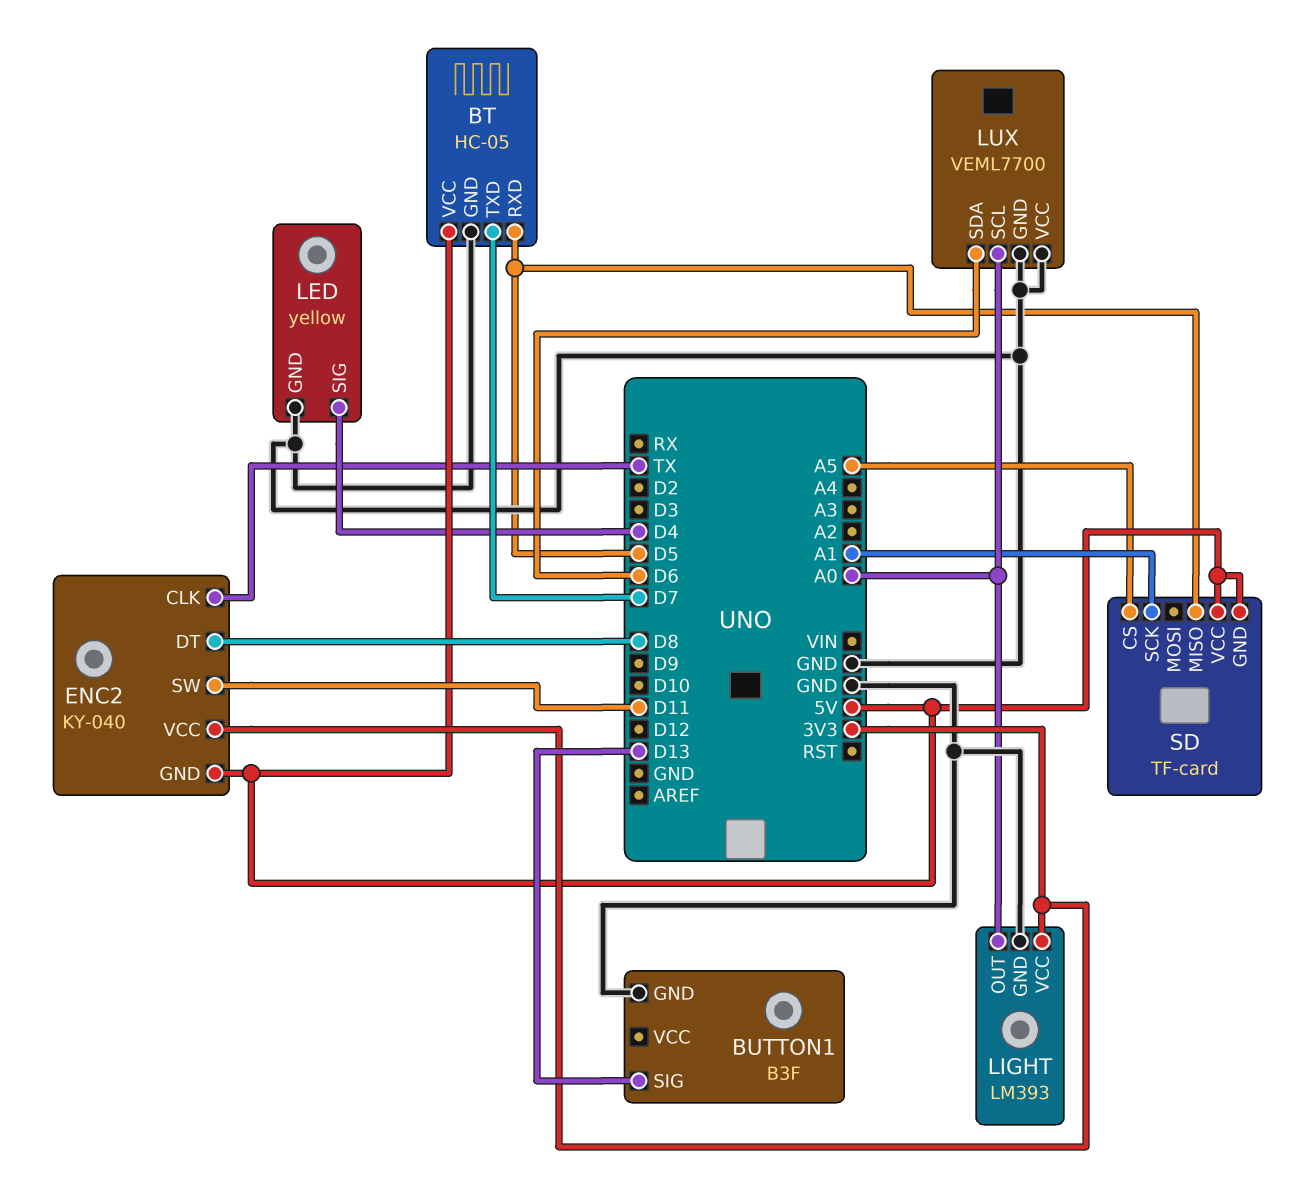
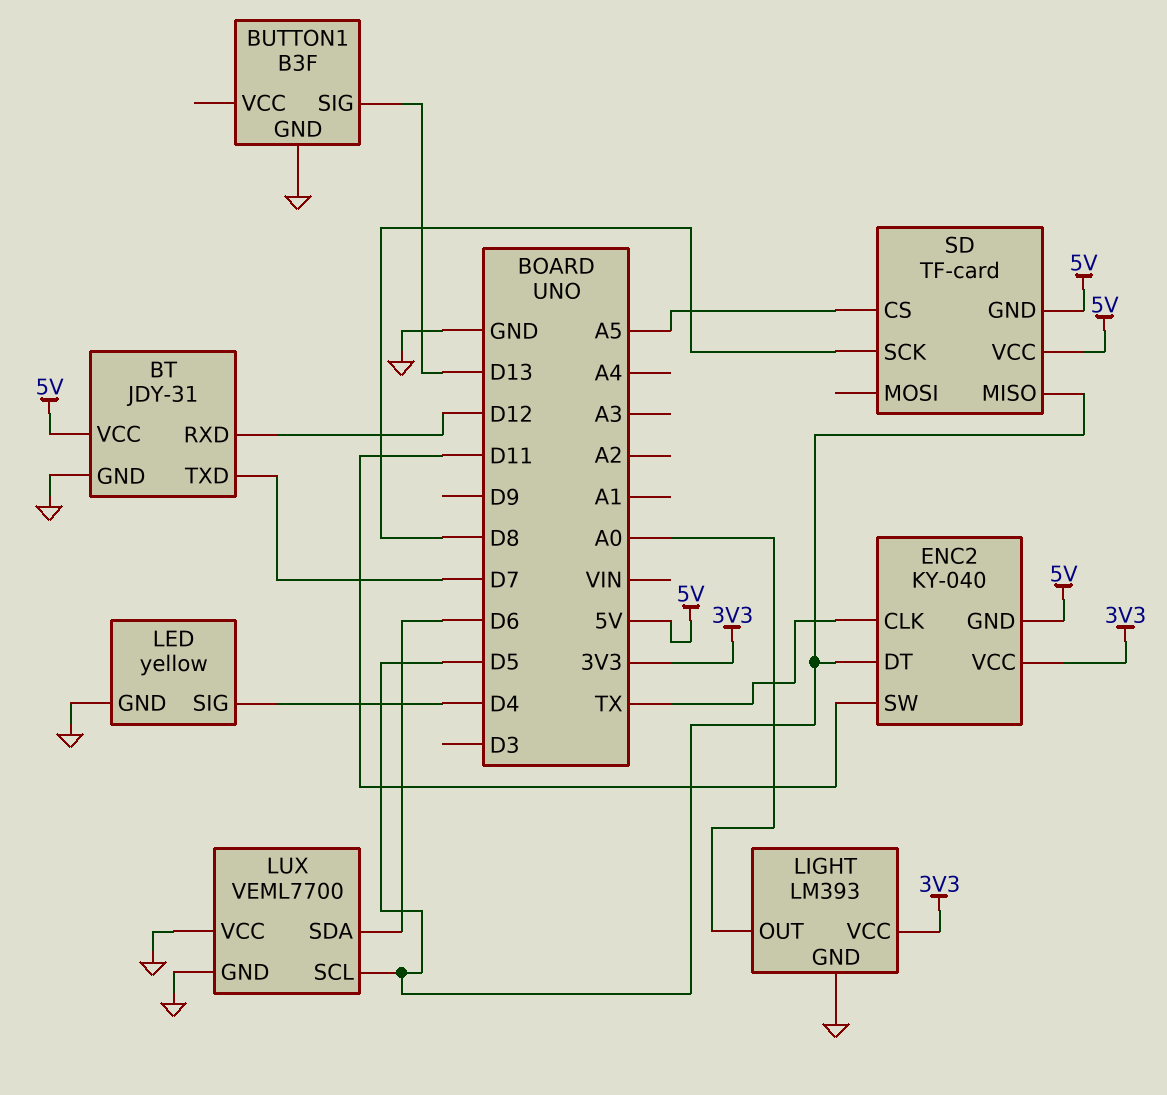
BT: HC-05 -> JDY-31
BT pin RXD: D5 -> D12
ENC2 pin DT: D8 -> D5
LUX pin SCL: A0 -> D5
SD pin SCK: A1 -> D8

